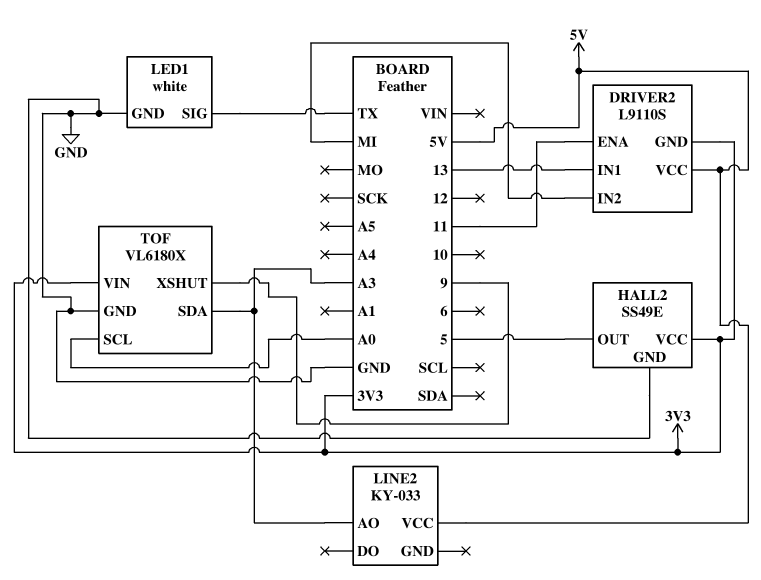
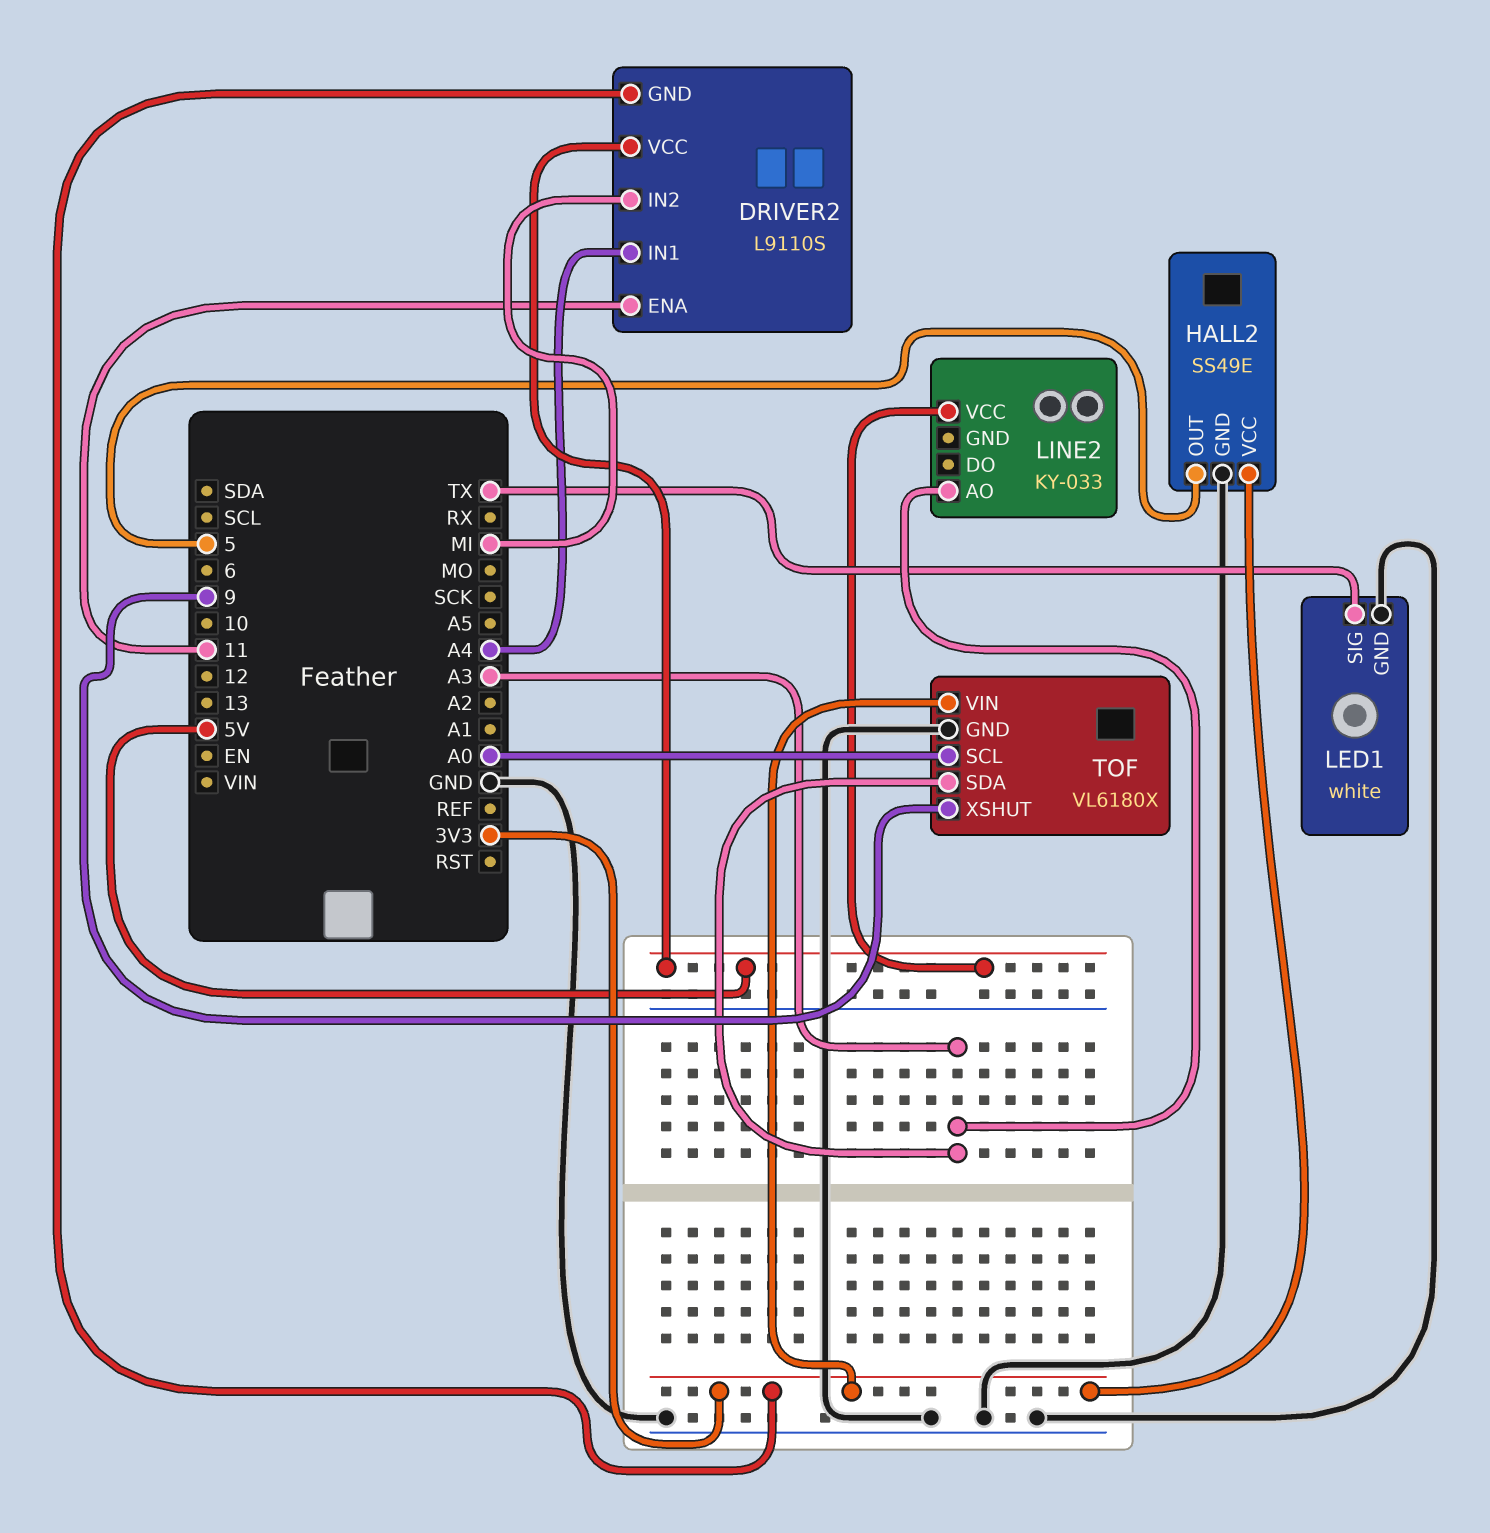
DRIVER2 pin IN1: 13 -> A4

